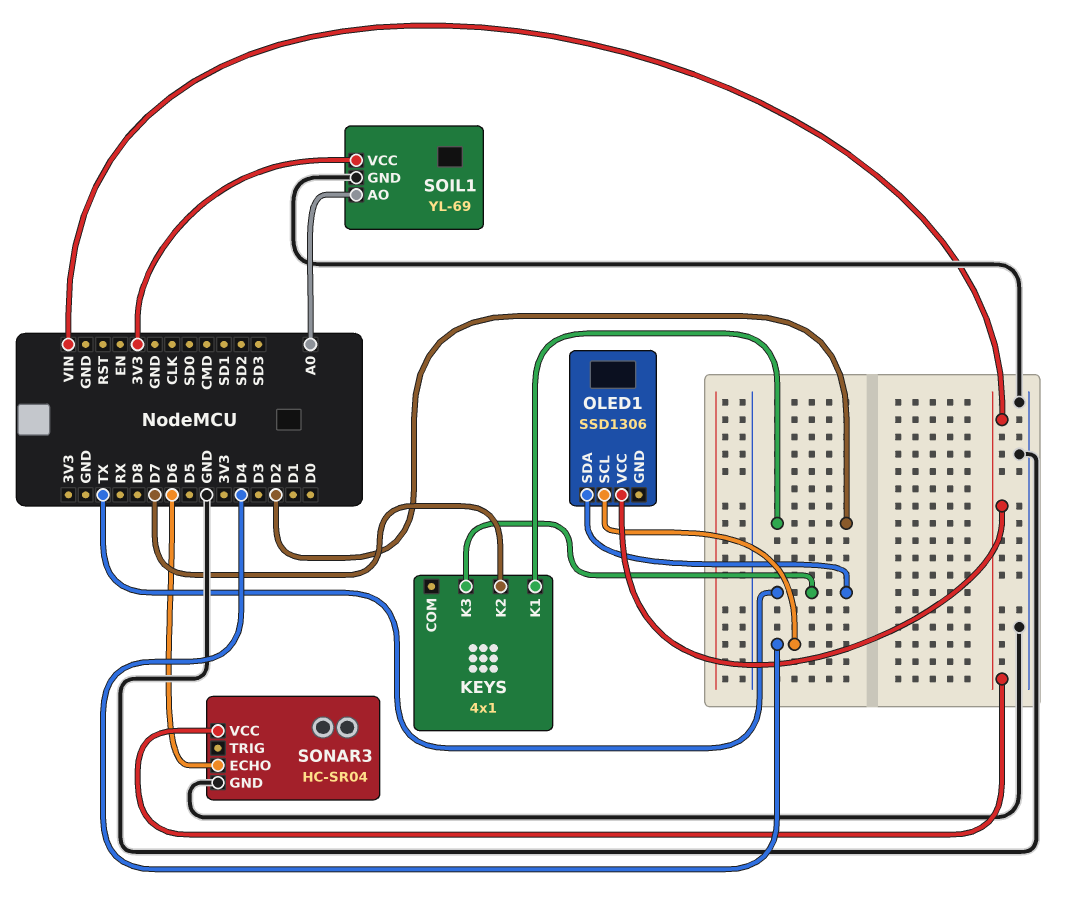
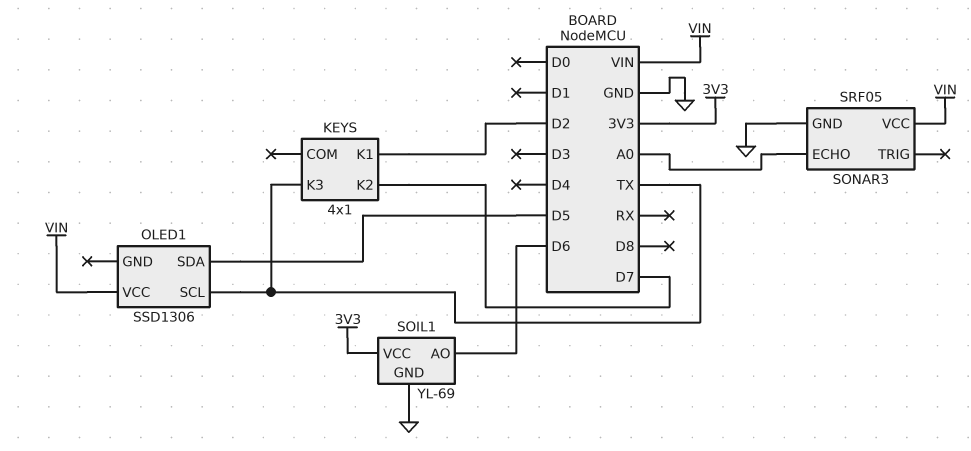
OLED1 pin SCL: D4 -> TX
OLED1 pin SDA: TX -> D5
SOIL1 pin AO: A0 -> D6
SONAR3: HC-SR04 -> SRF05
SONAR3 pin ECHO: D6 -> A0

